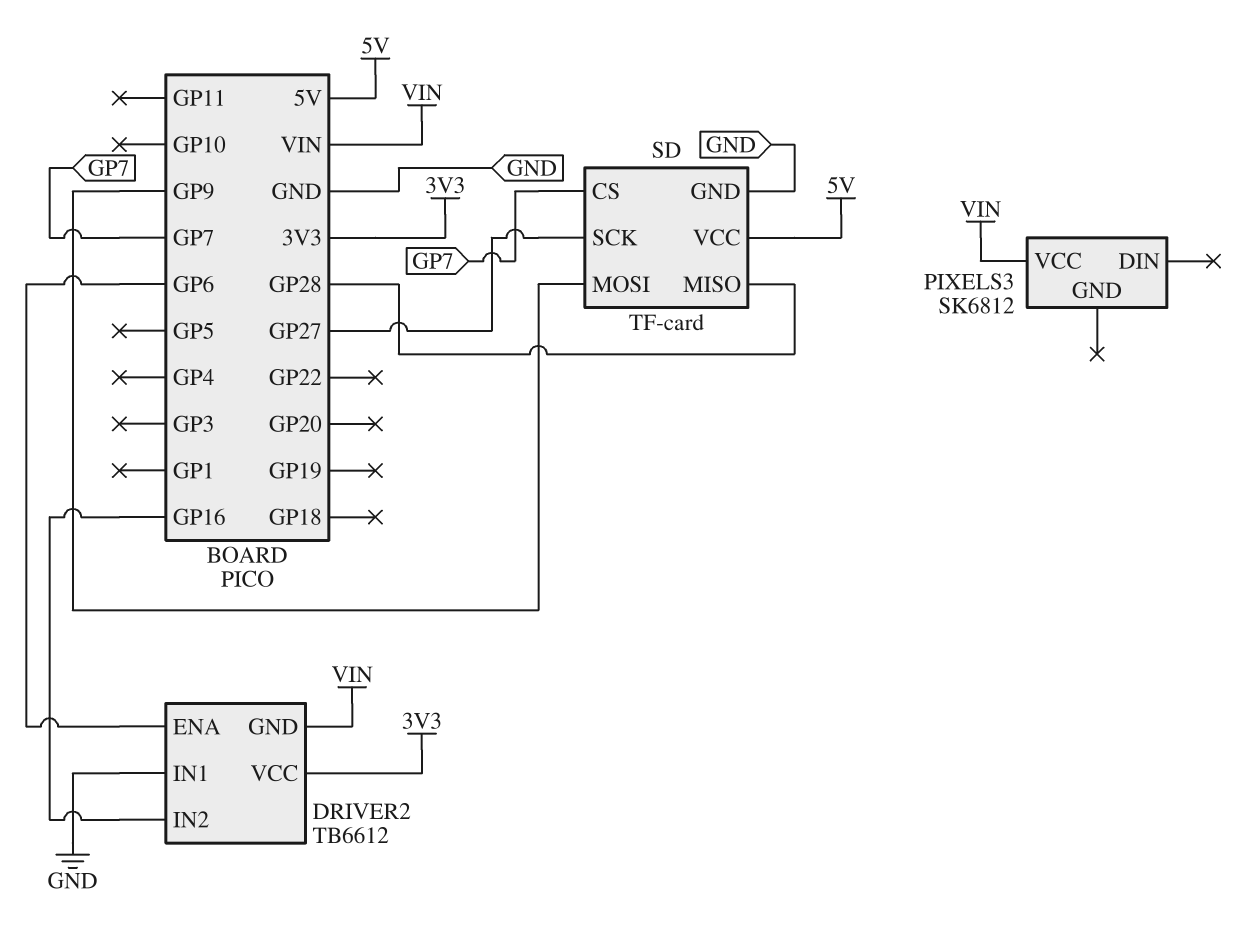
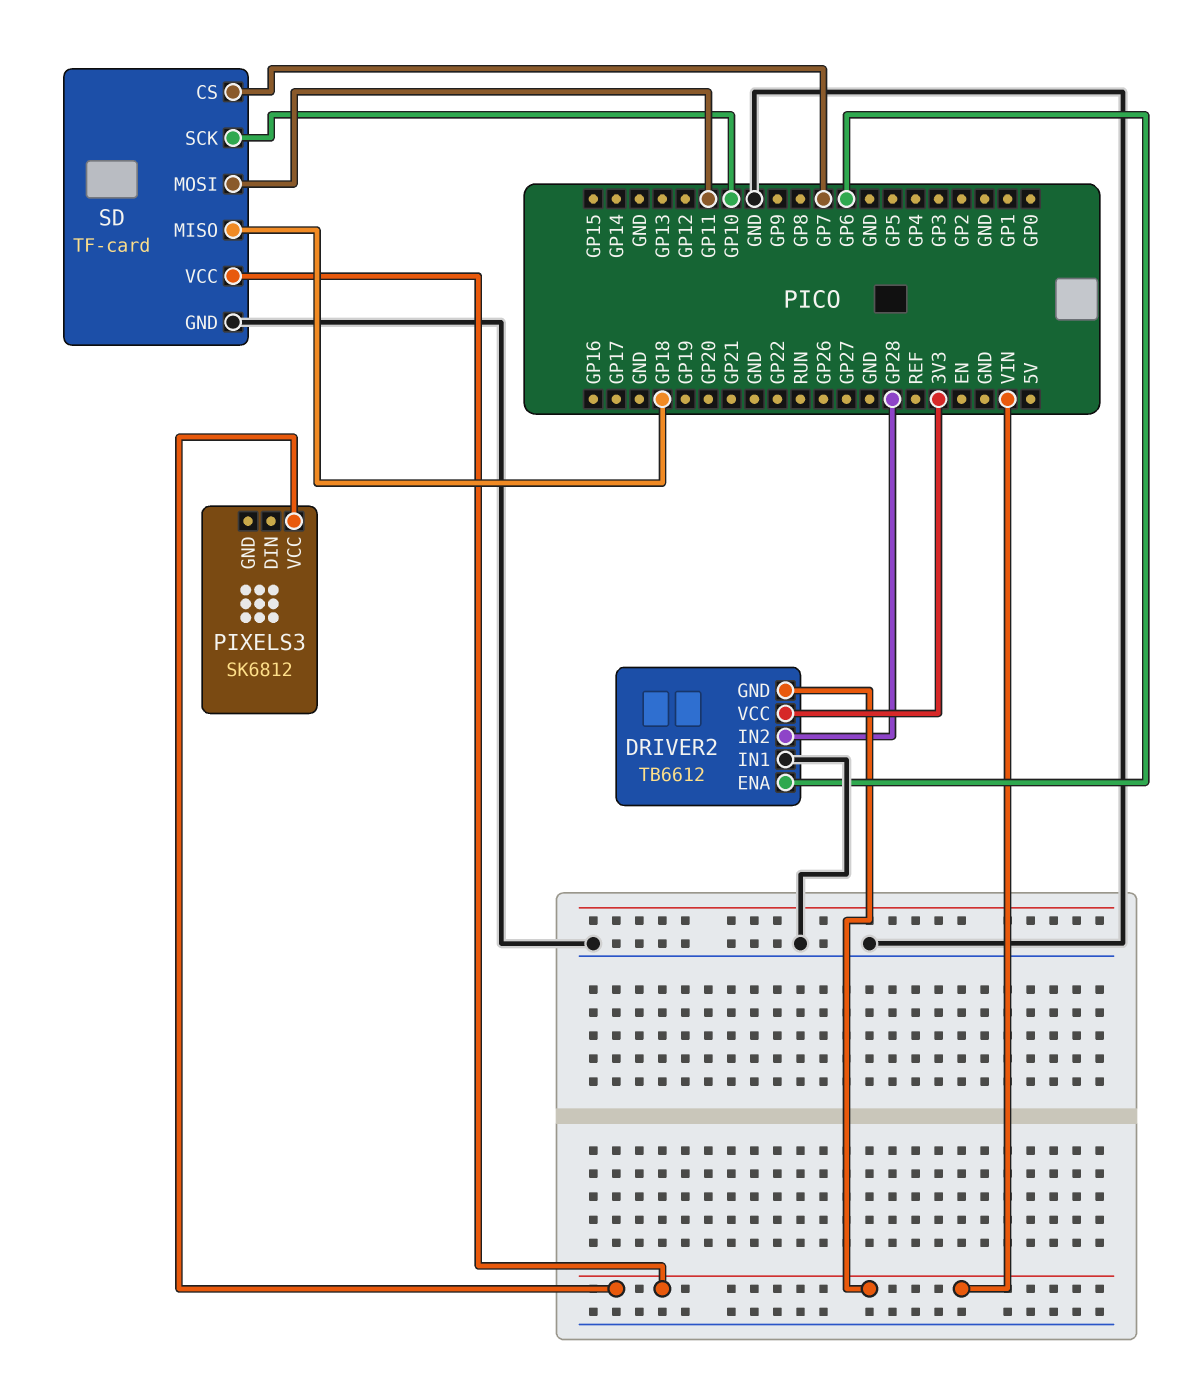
DRIVER2 pin IN2: GP16 -> GP28
SD pin MISO: GP28 -> GP18
SD pin MOSI: GP9 -> GP11
SD pin SCK: GP27 -> GP10
SD pin VCC: 5V -> VIN

